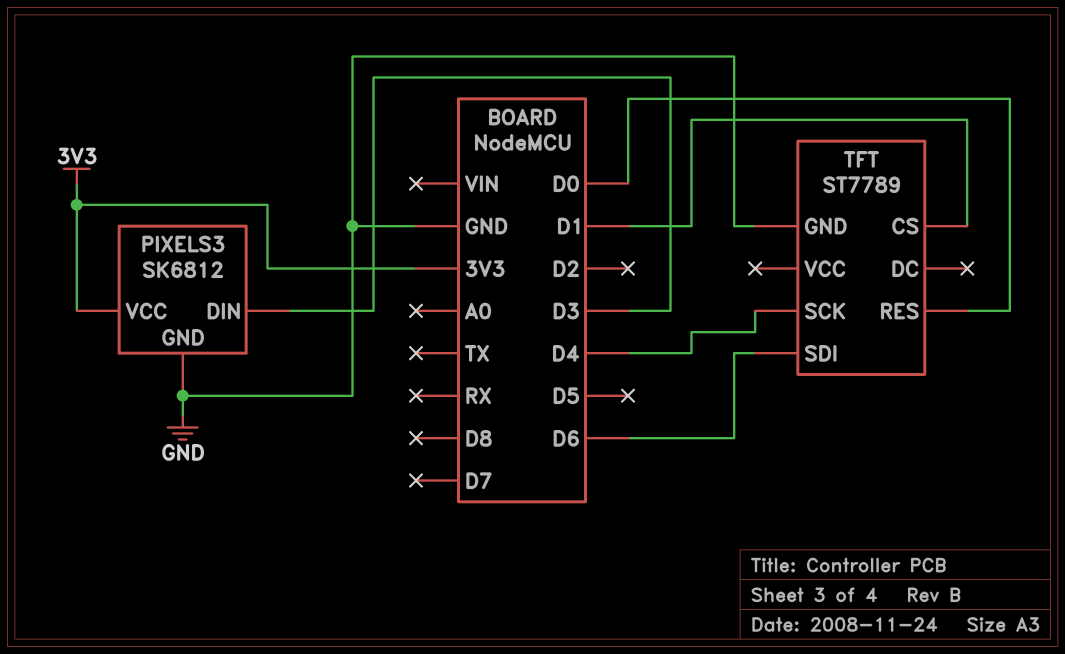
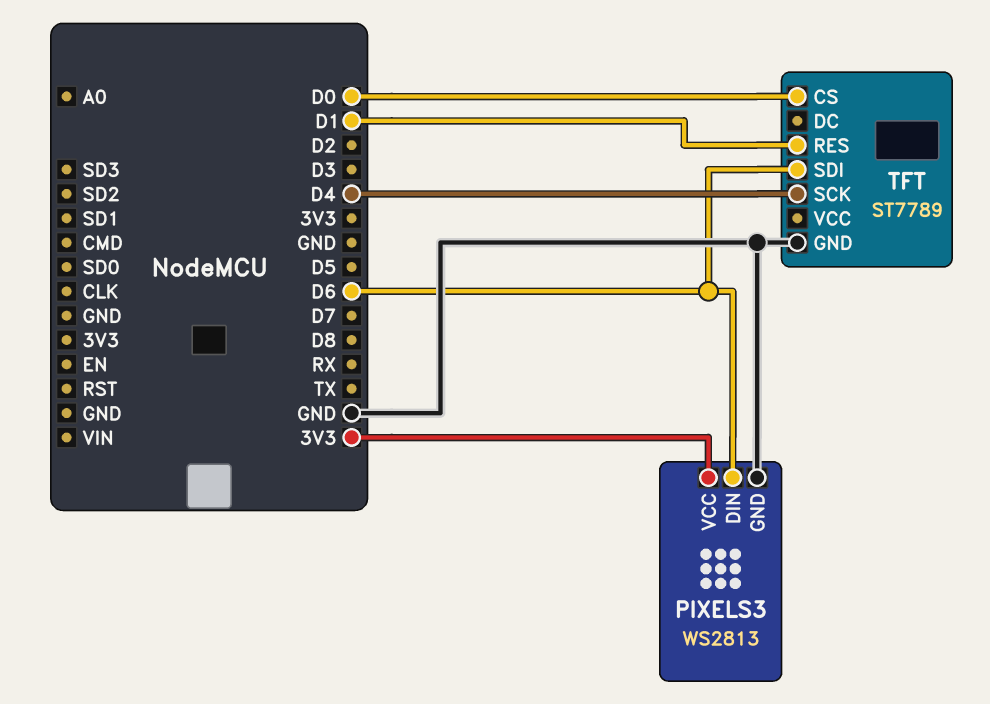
PIXELS3: SK6812 -> WS2813
PIXELS3 pin DIN: D3 -> D6
TFT pin CS: D1 -> D0
TFT pin RES: D0 -> D1

